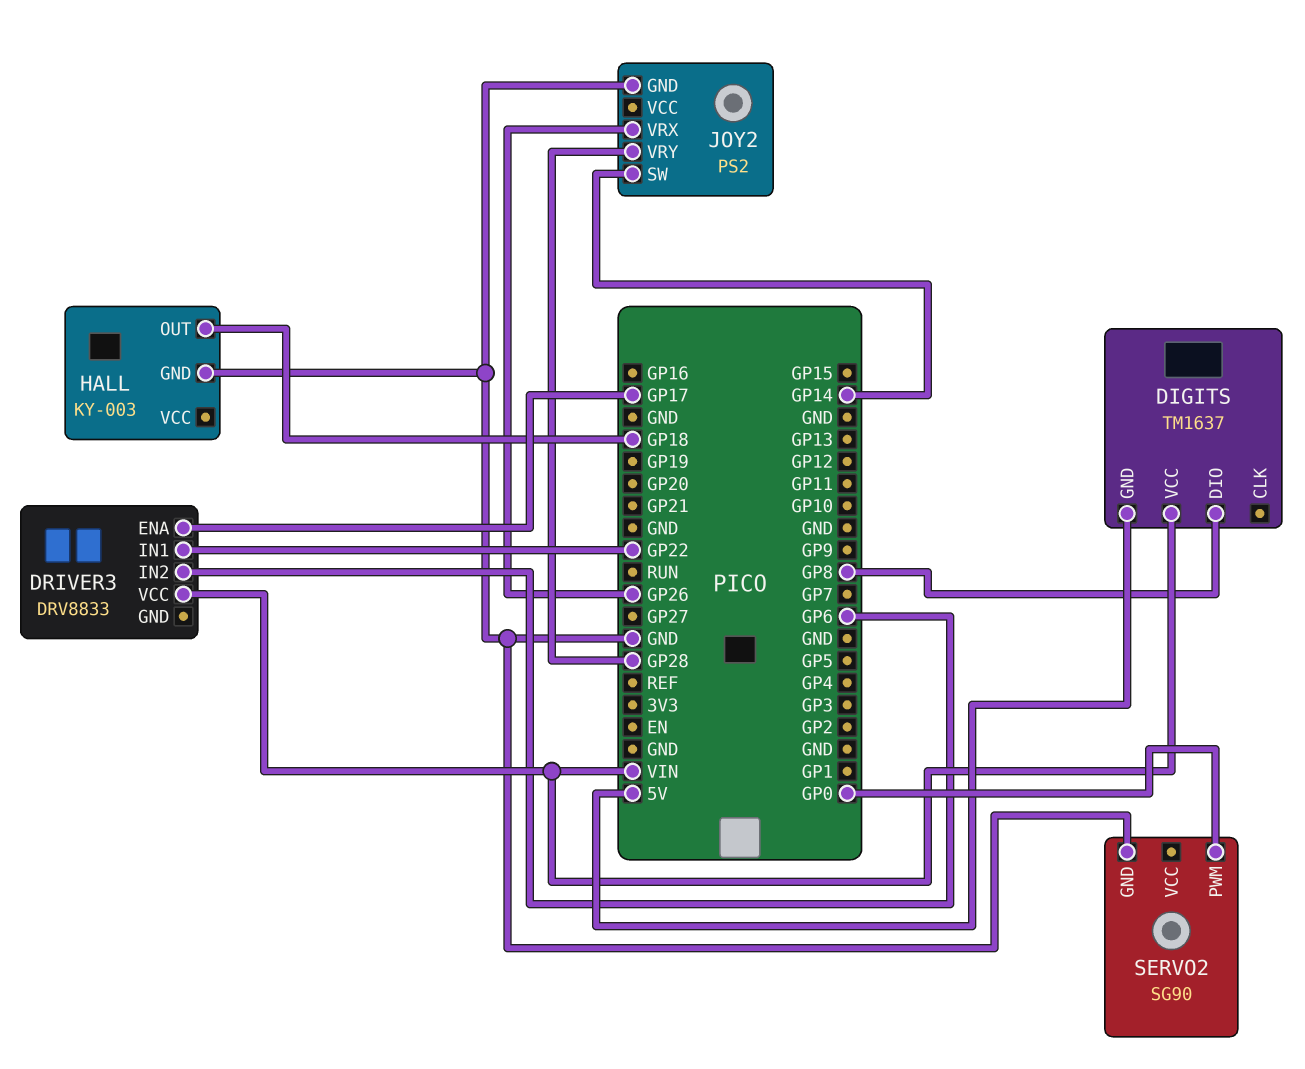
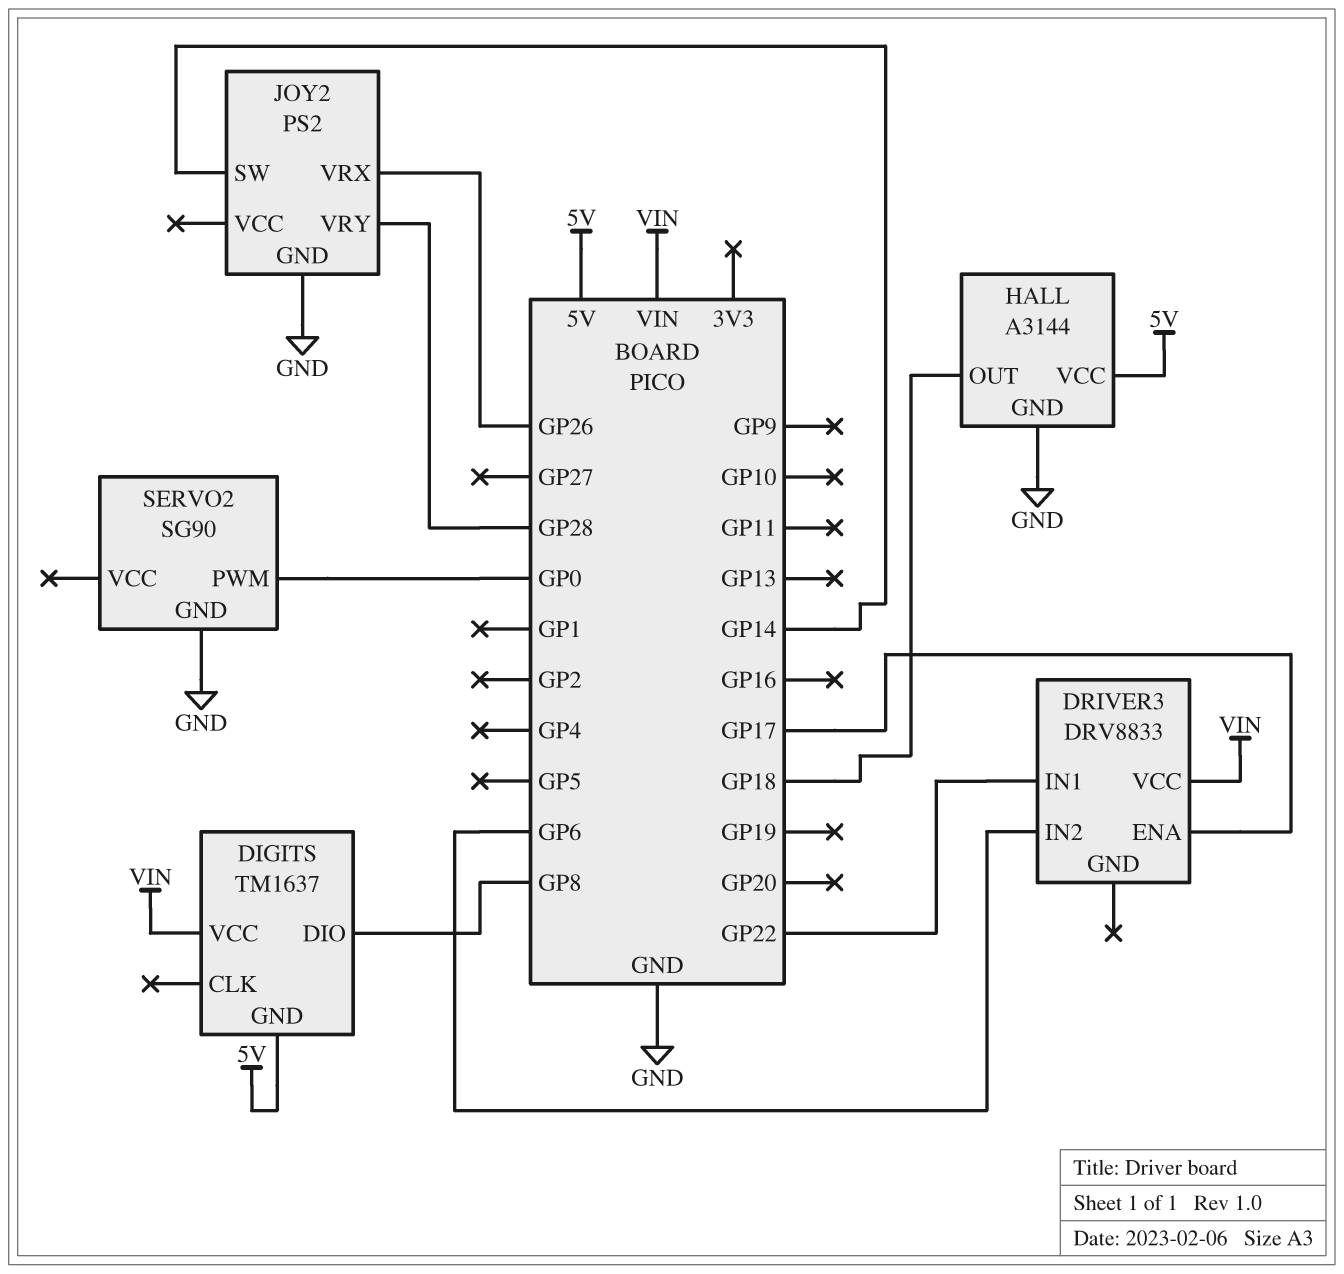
HALL: KY-003 -> A3144
HALL pin VCC: none -> 5V

